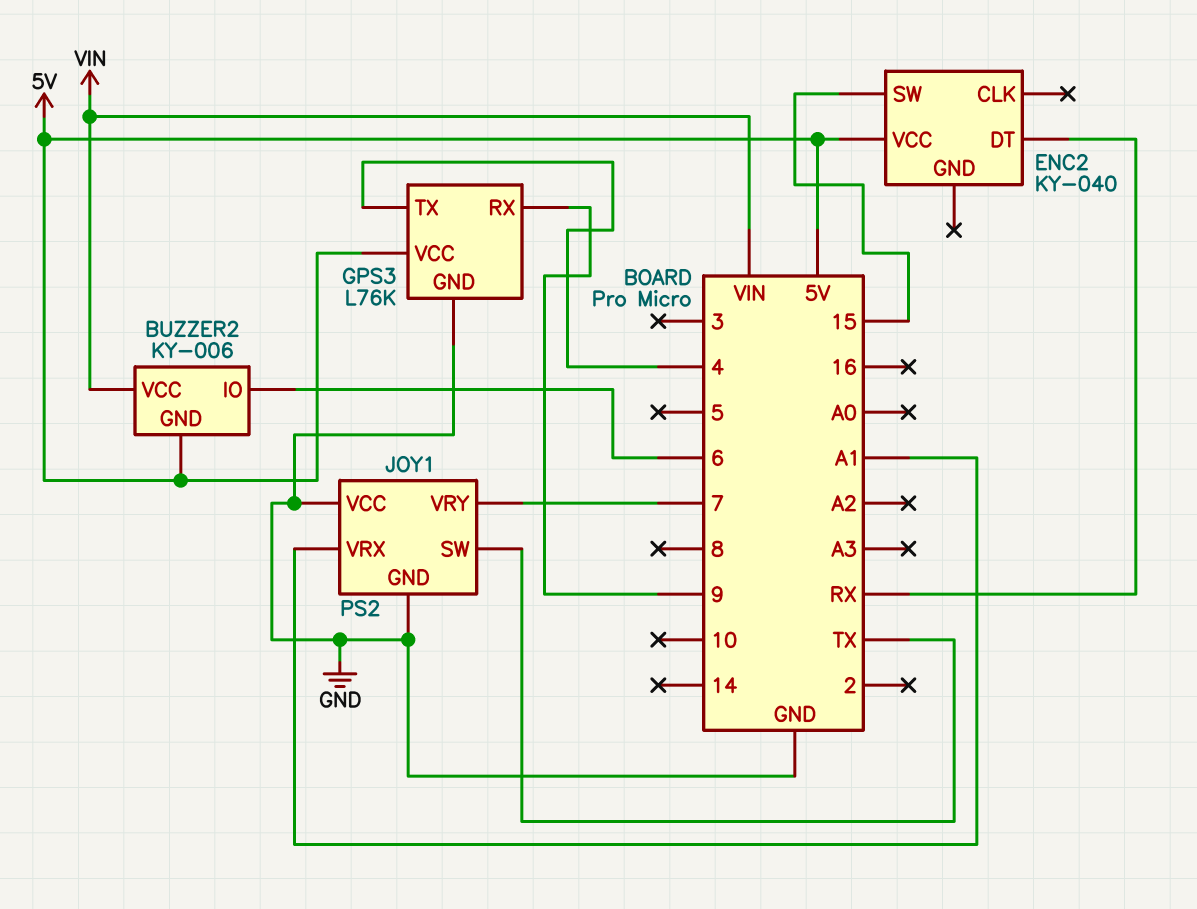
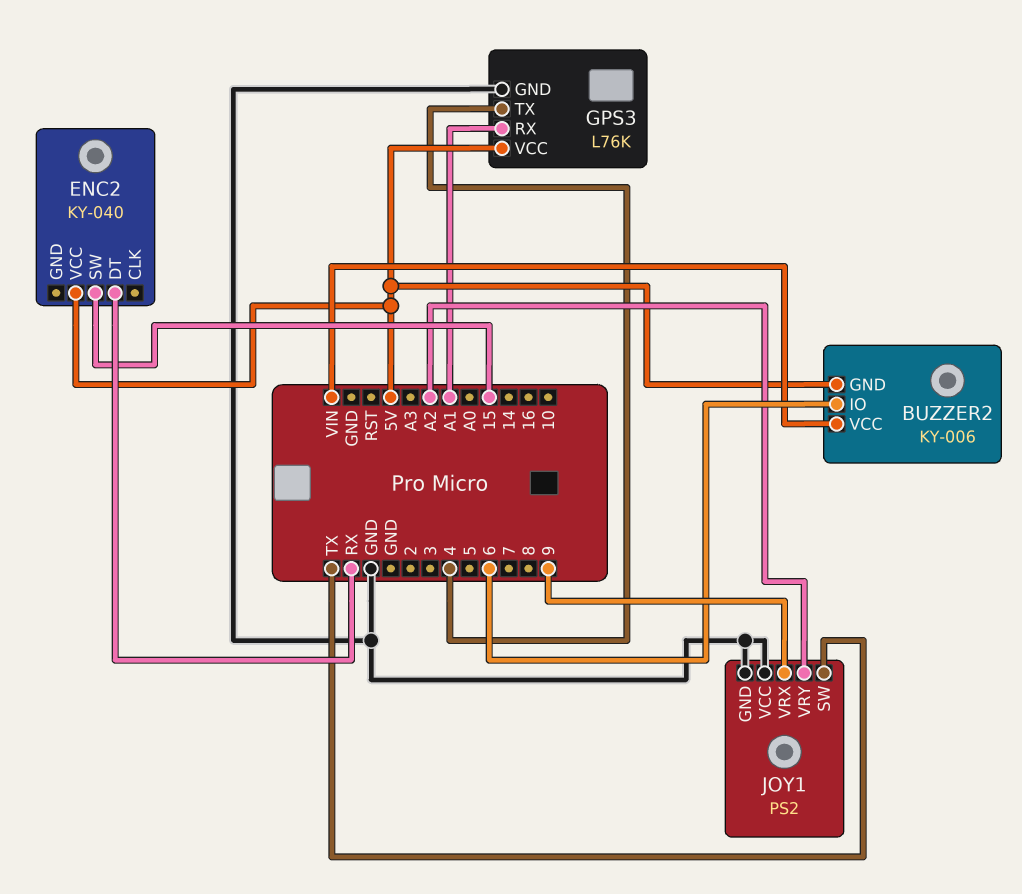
GPS3 pin RX: 9 -> A1
JOY1 pin VRX: A1 -> 9
JOY1 pin VRY: 7 -> A2

